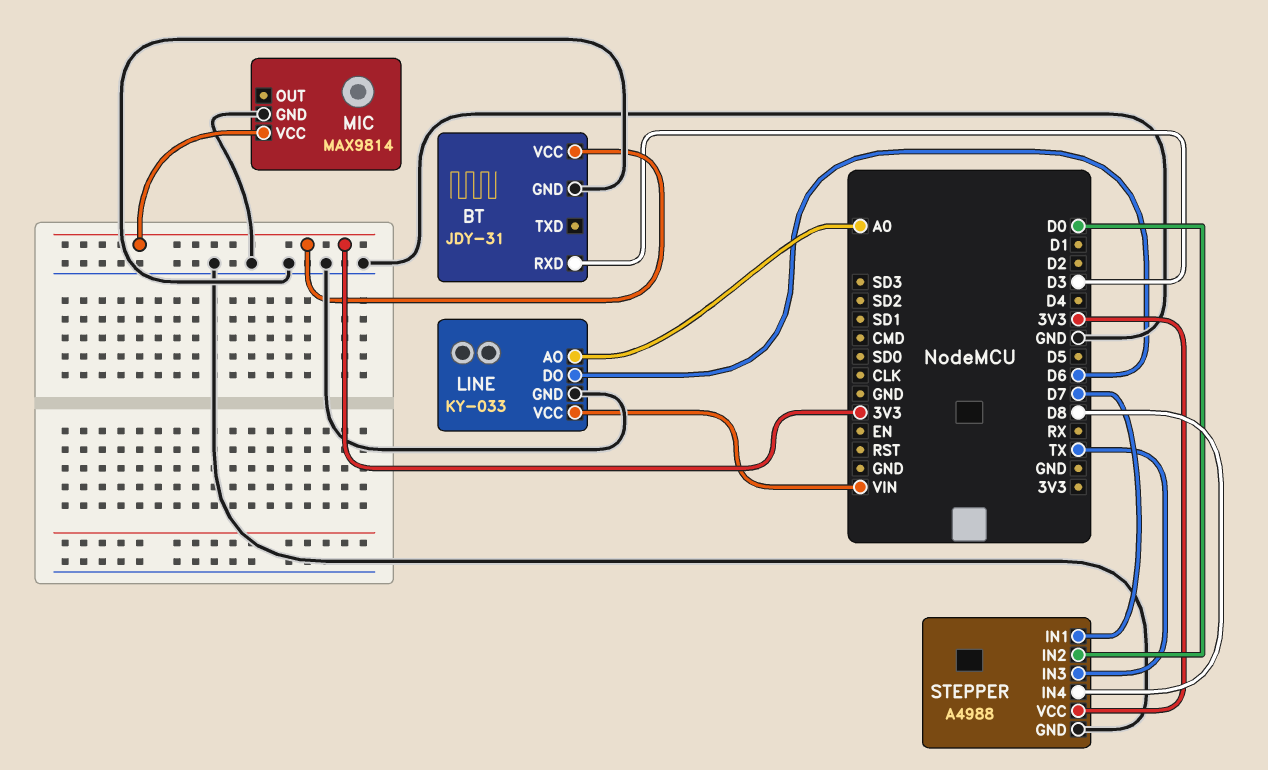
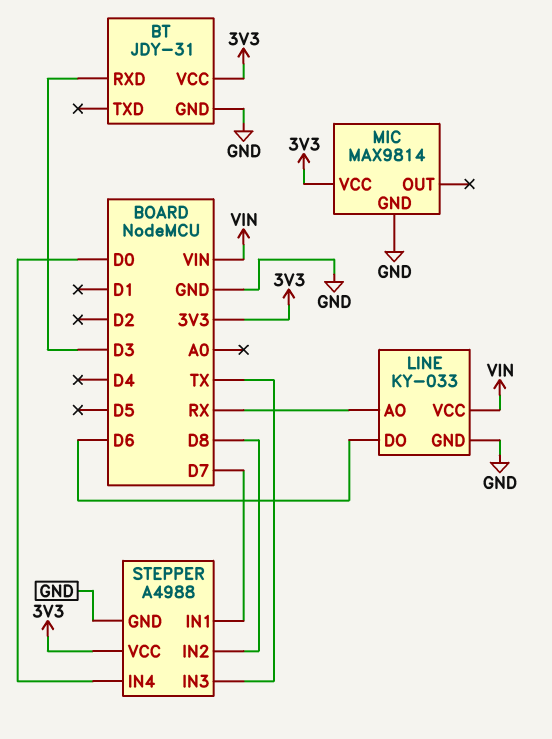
LINE pin AO: A0 -> RX
STEPPER pin IN2: D0 -> D8
STEPPER pin IN4: D8 -> D0

